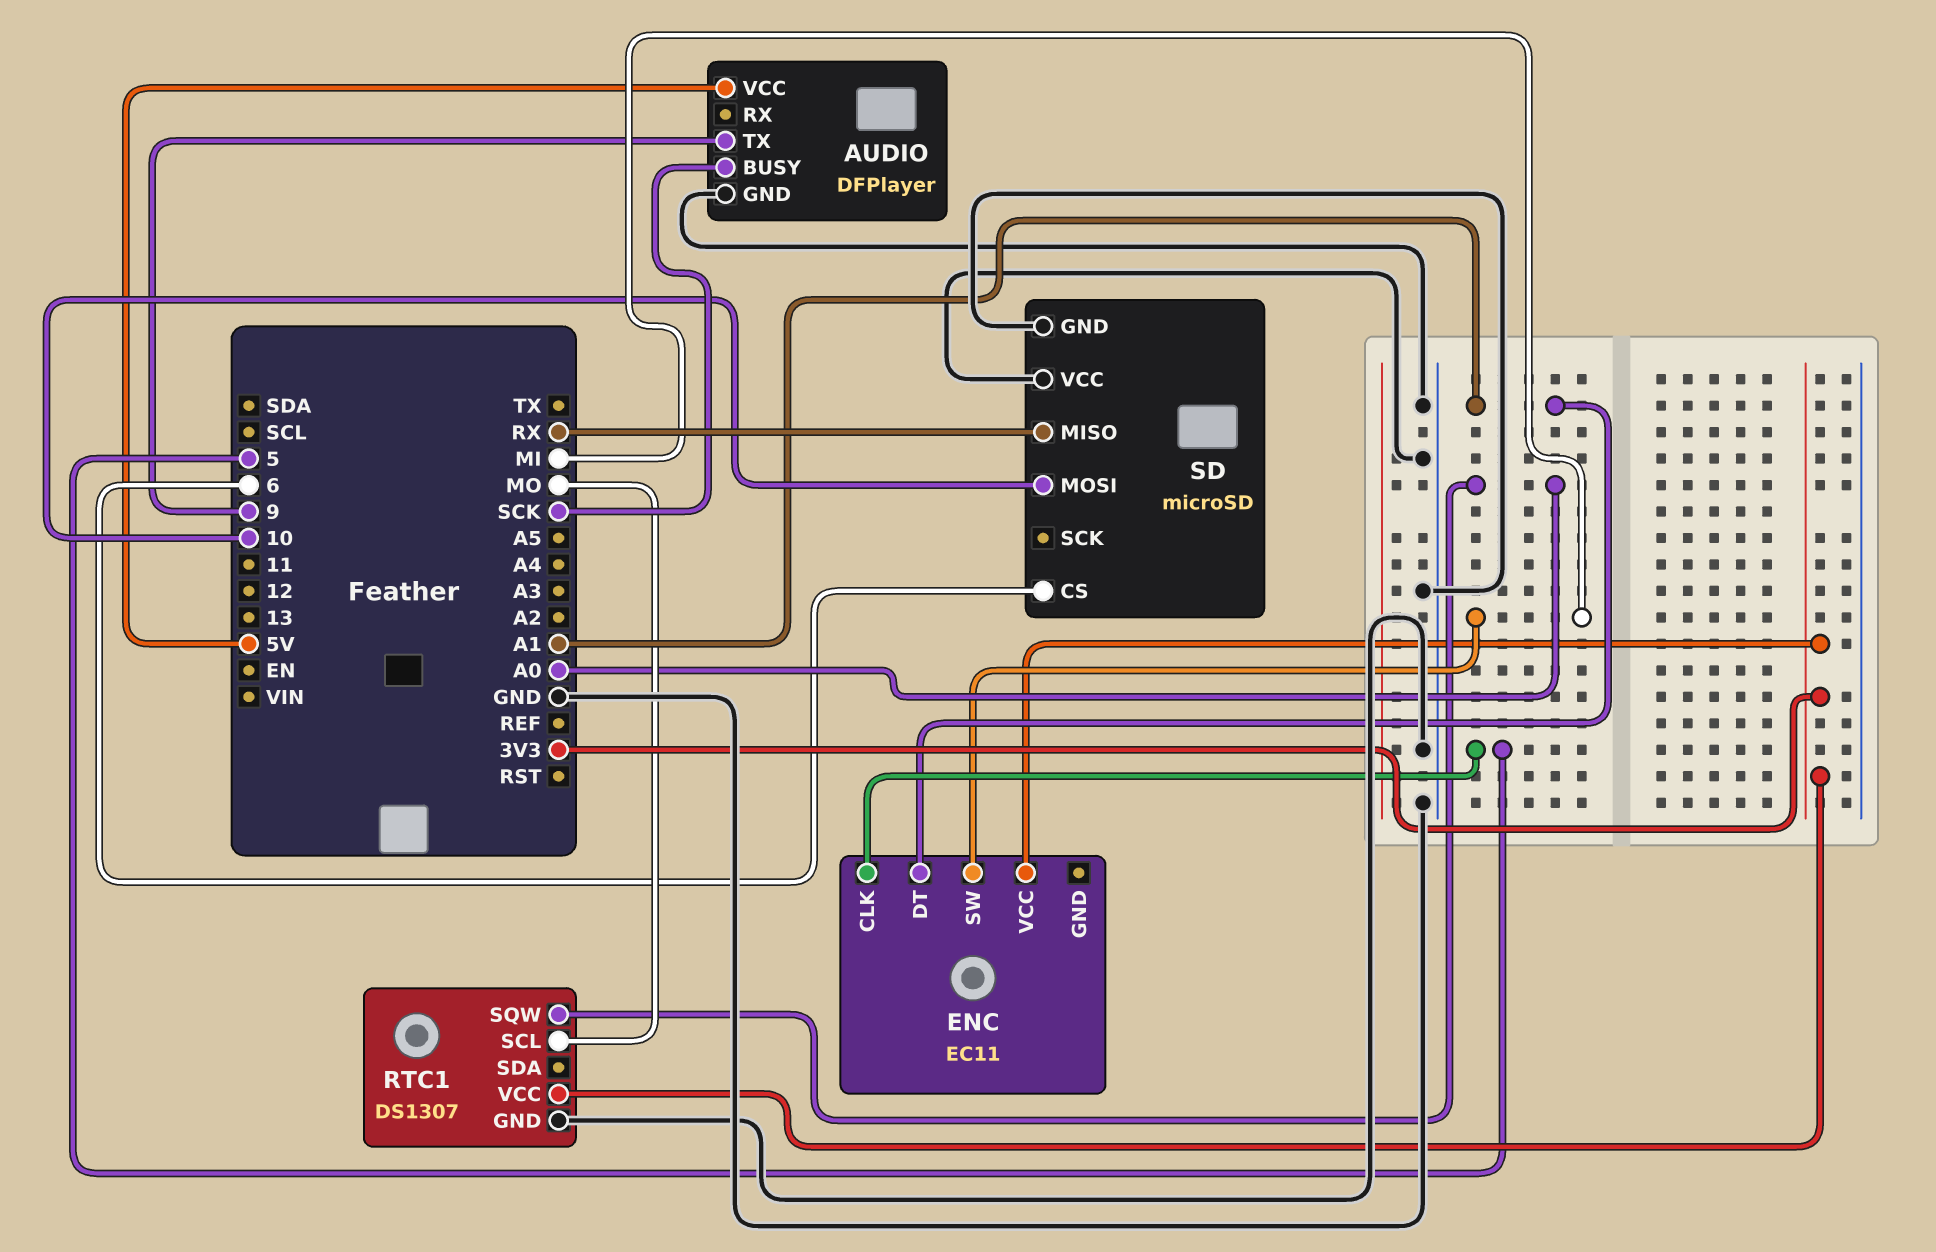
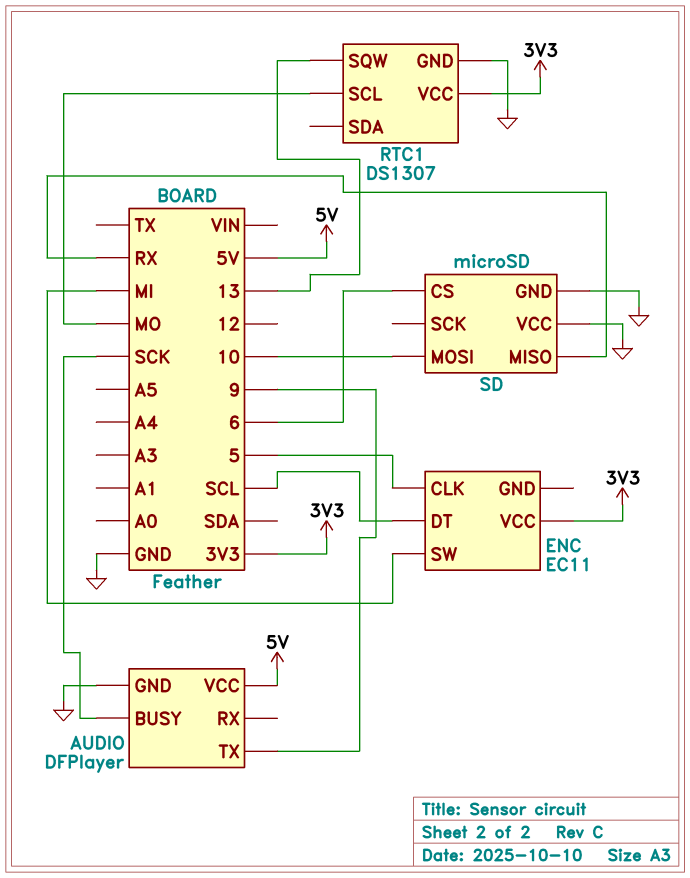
ENC pin DT: A1 -> SCL
RTC1 pin SQW: A0 -> 13

